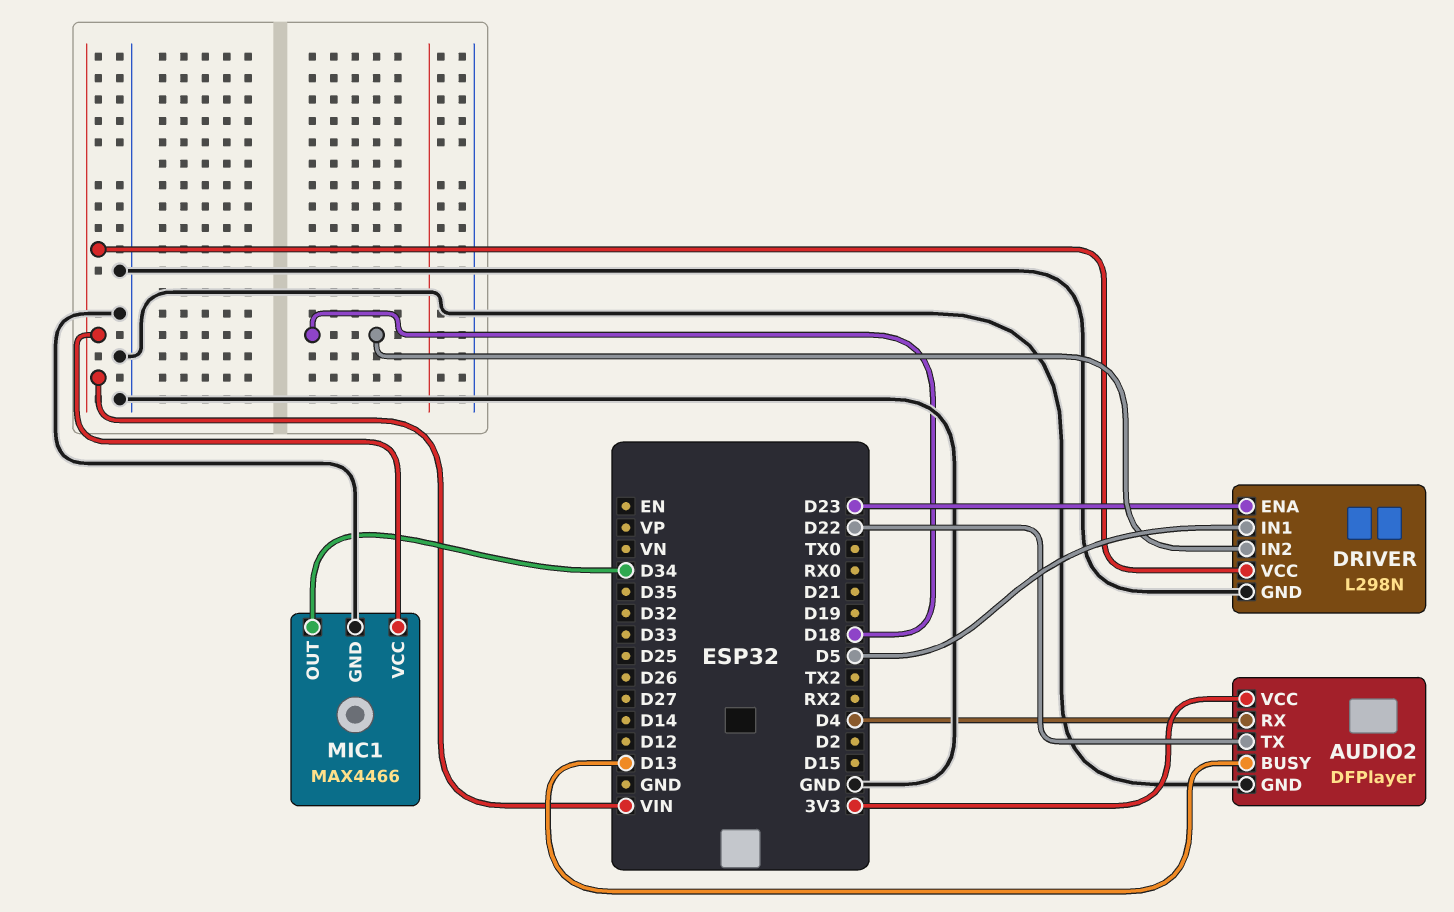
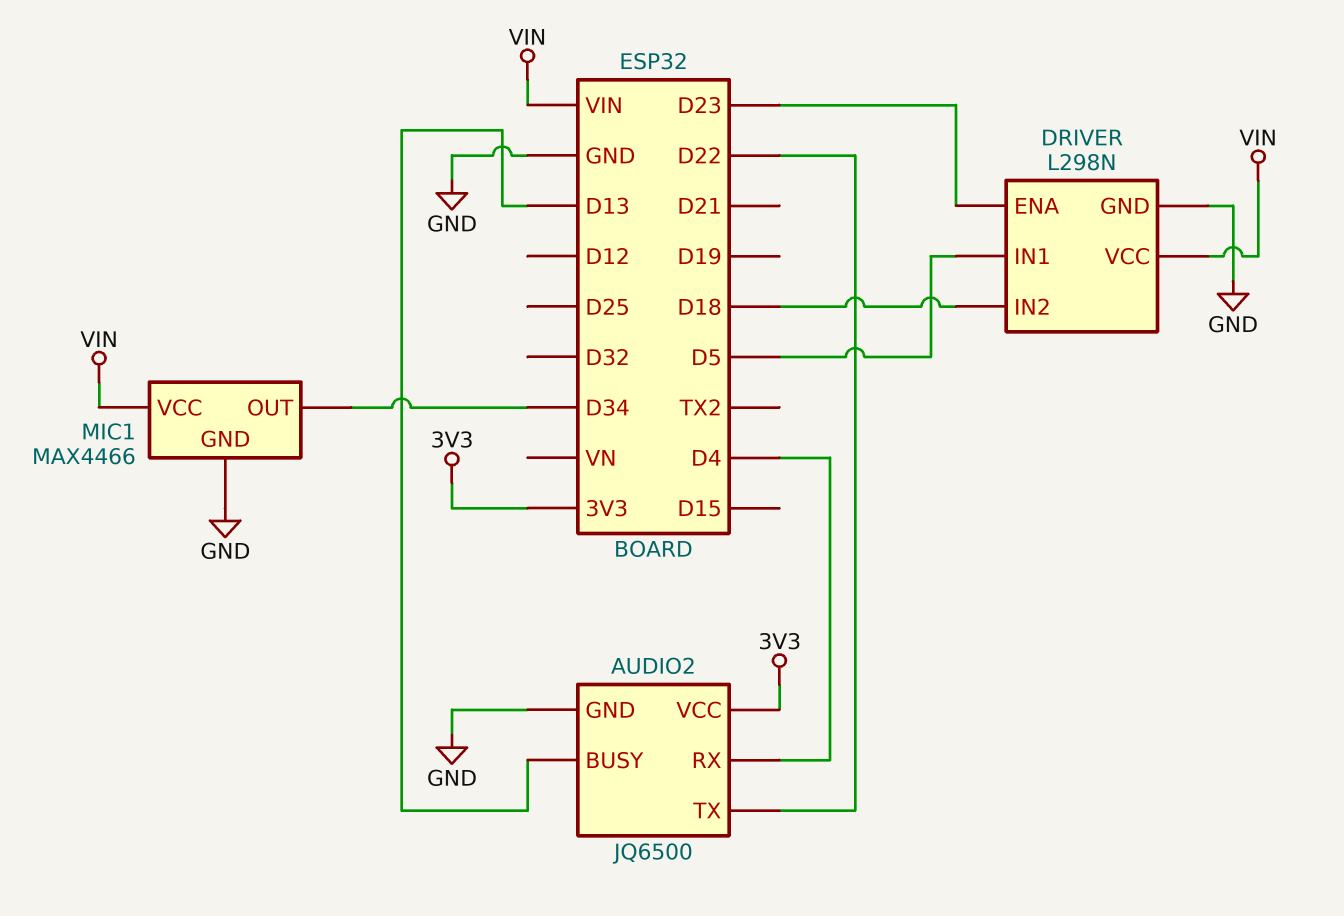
AUDIO2: DFPlayer -> JQ6500

